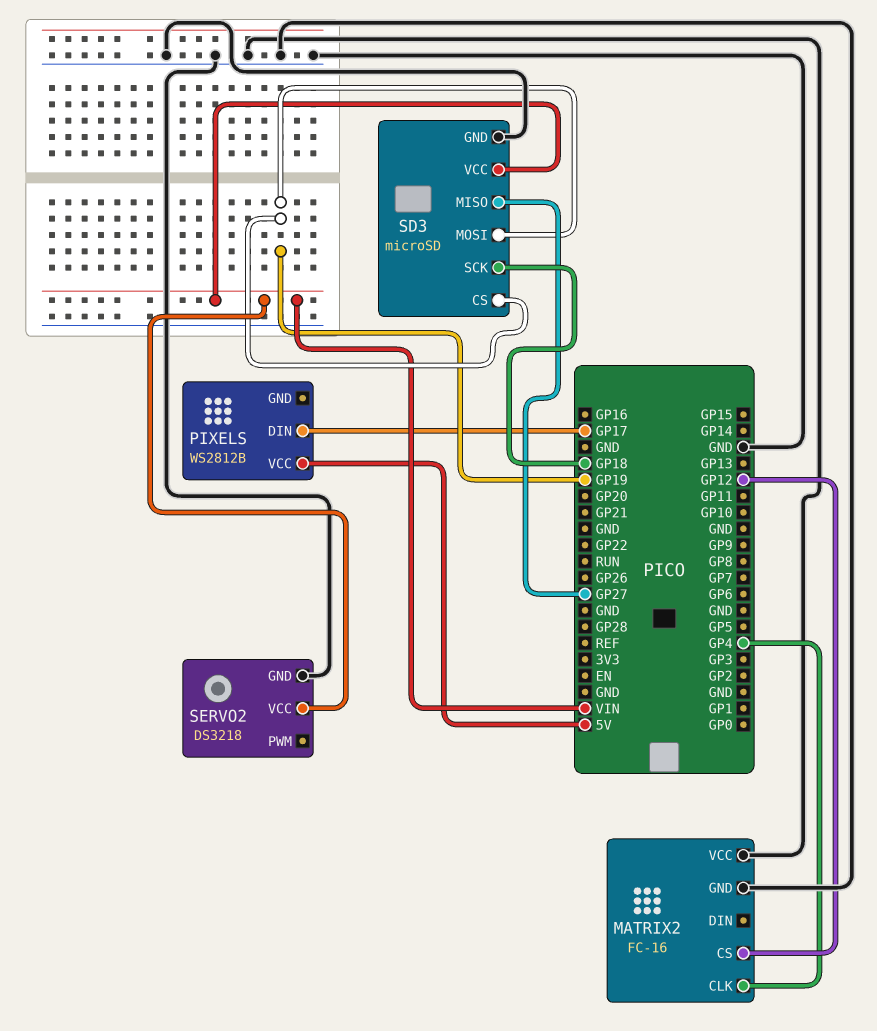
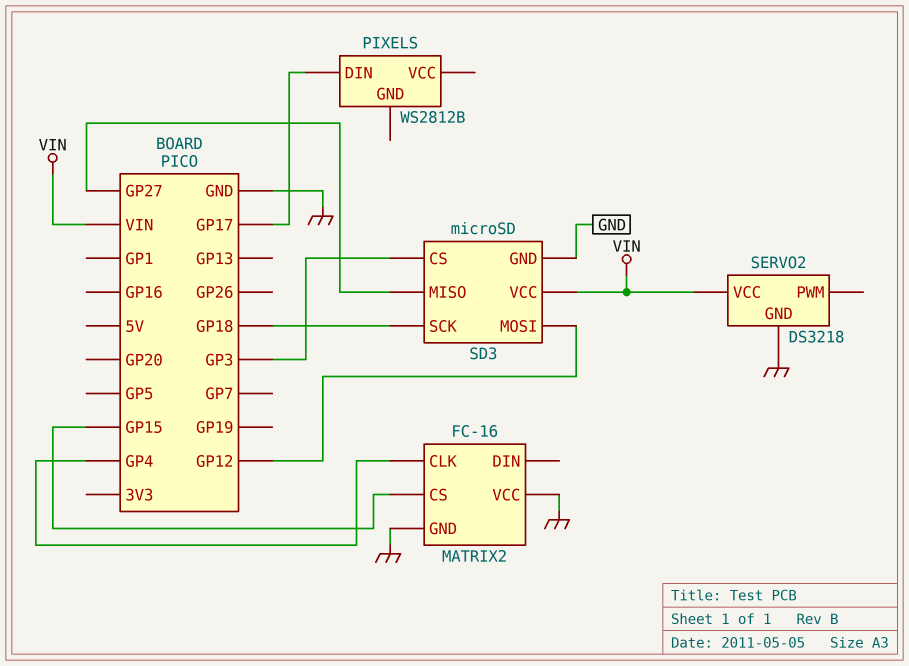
MATRIX2 pin CS: GP12 -> GP15
PIXELS pin VCC: 5V -> none
SD3 pin CS: GP19 -> GP3
SD3 pin MOSI: GP19 -> GP12

